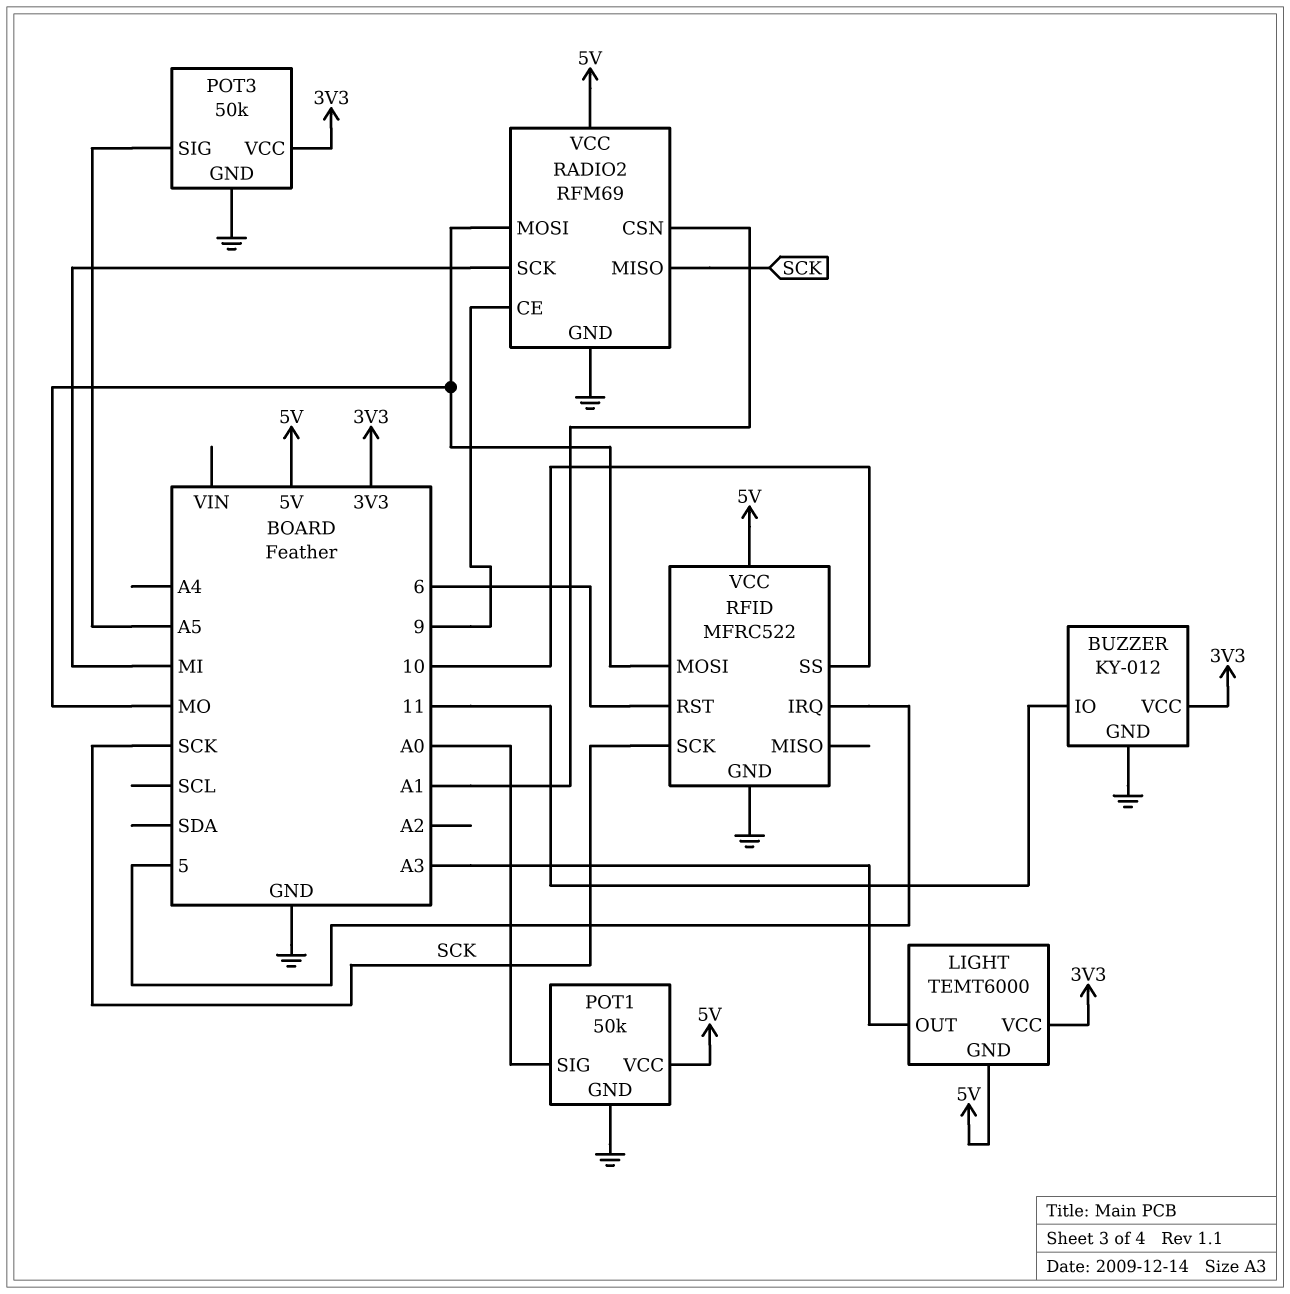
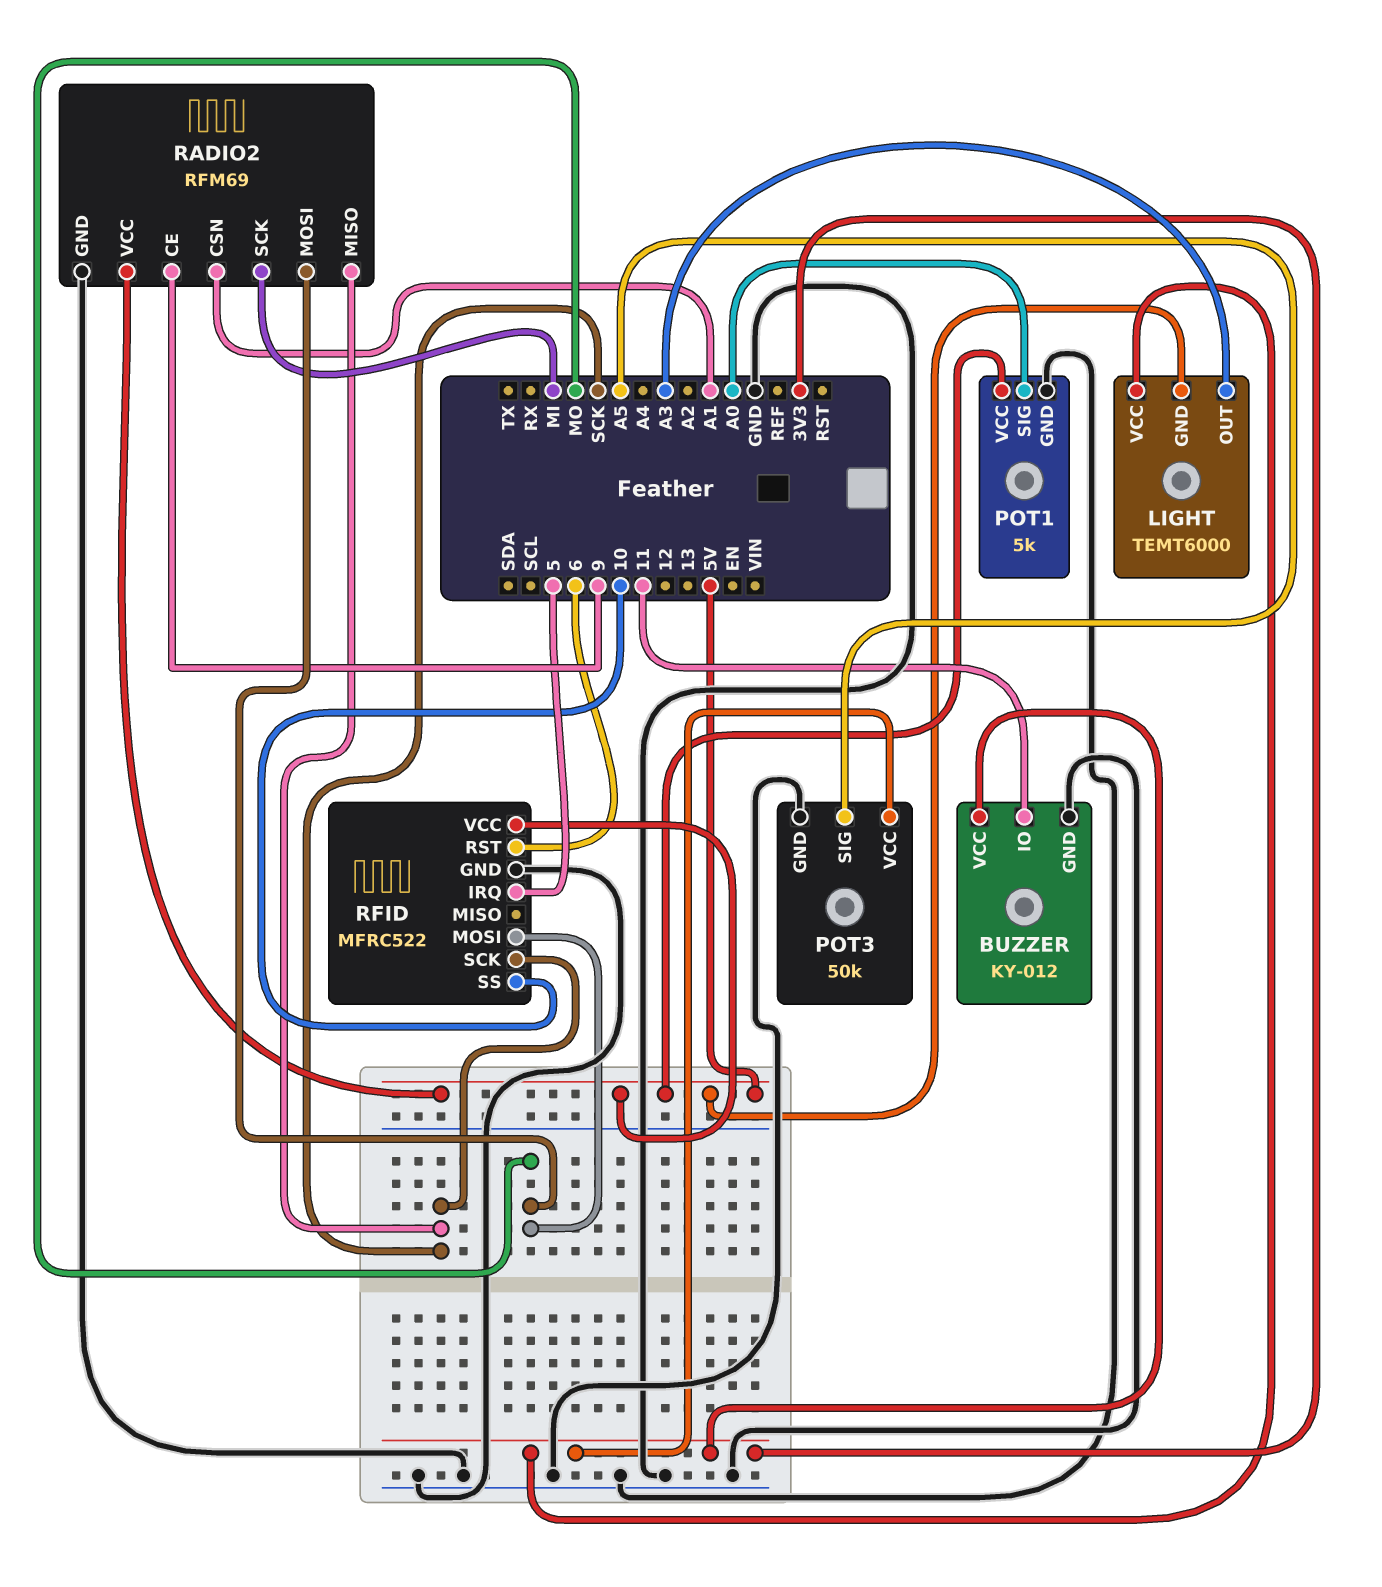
POT1: 50k -> 5k

